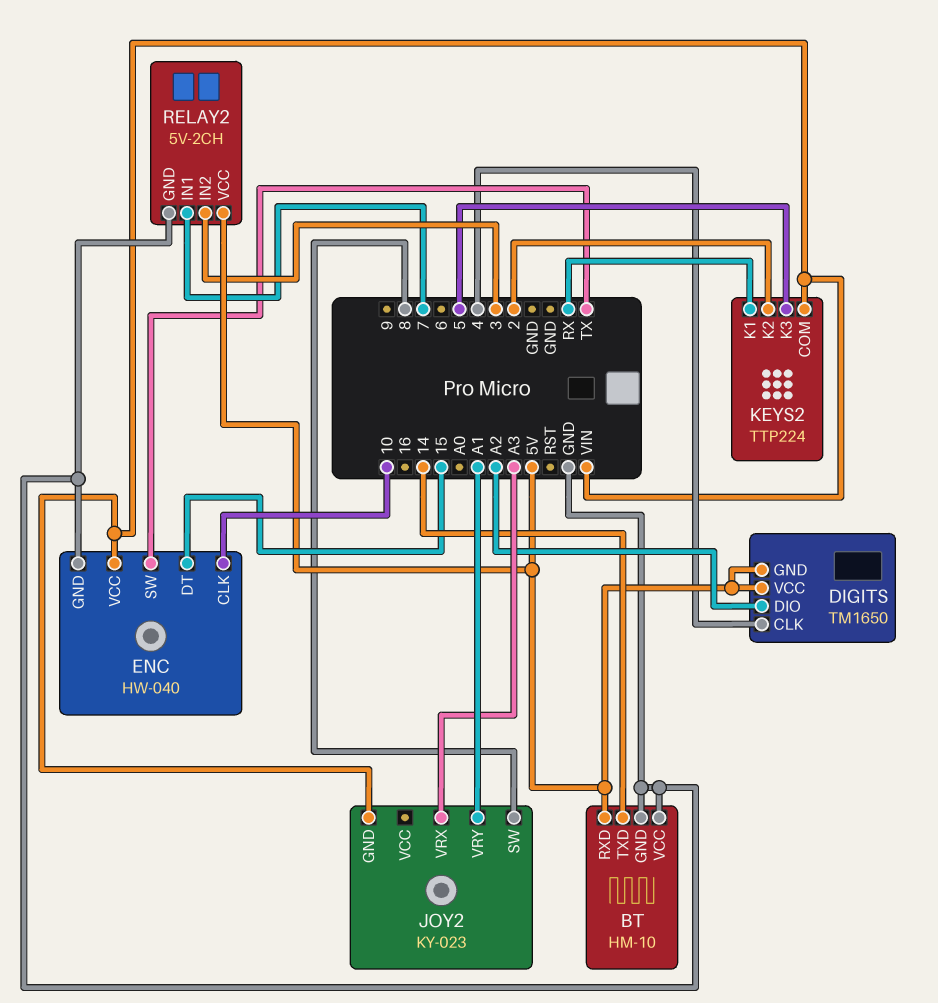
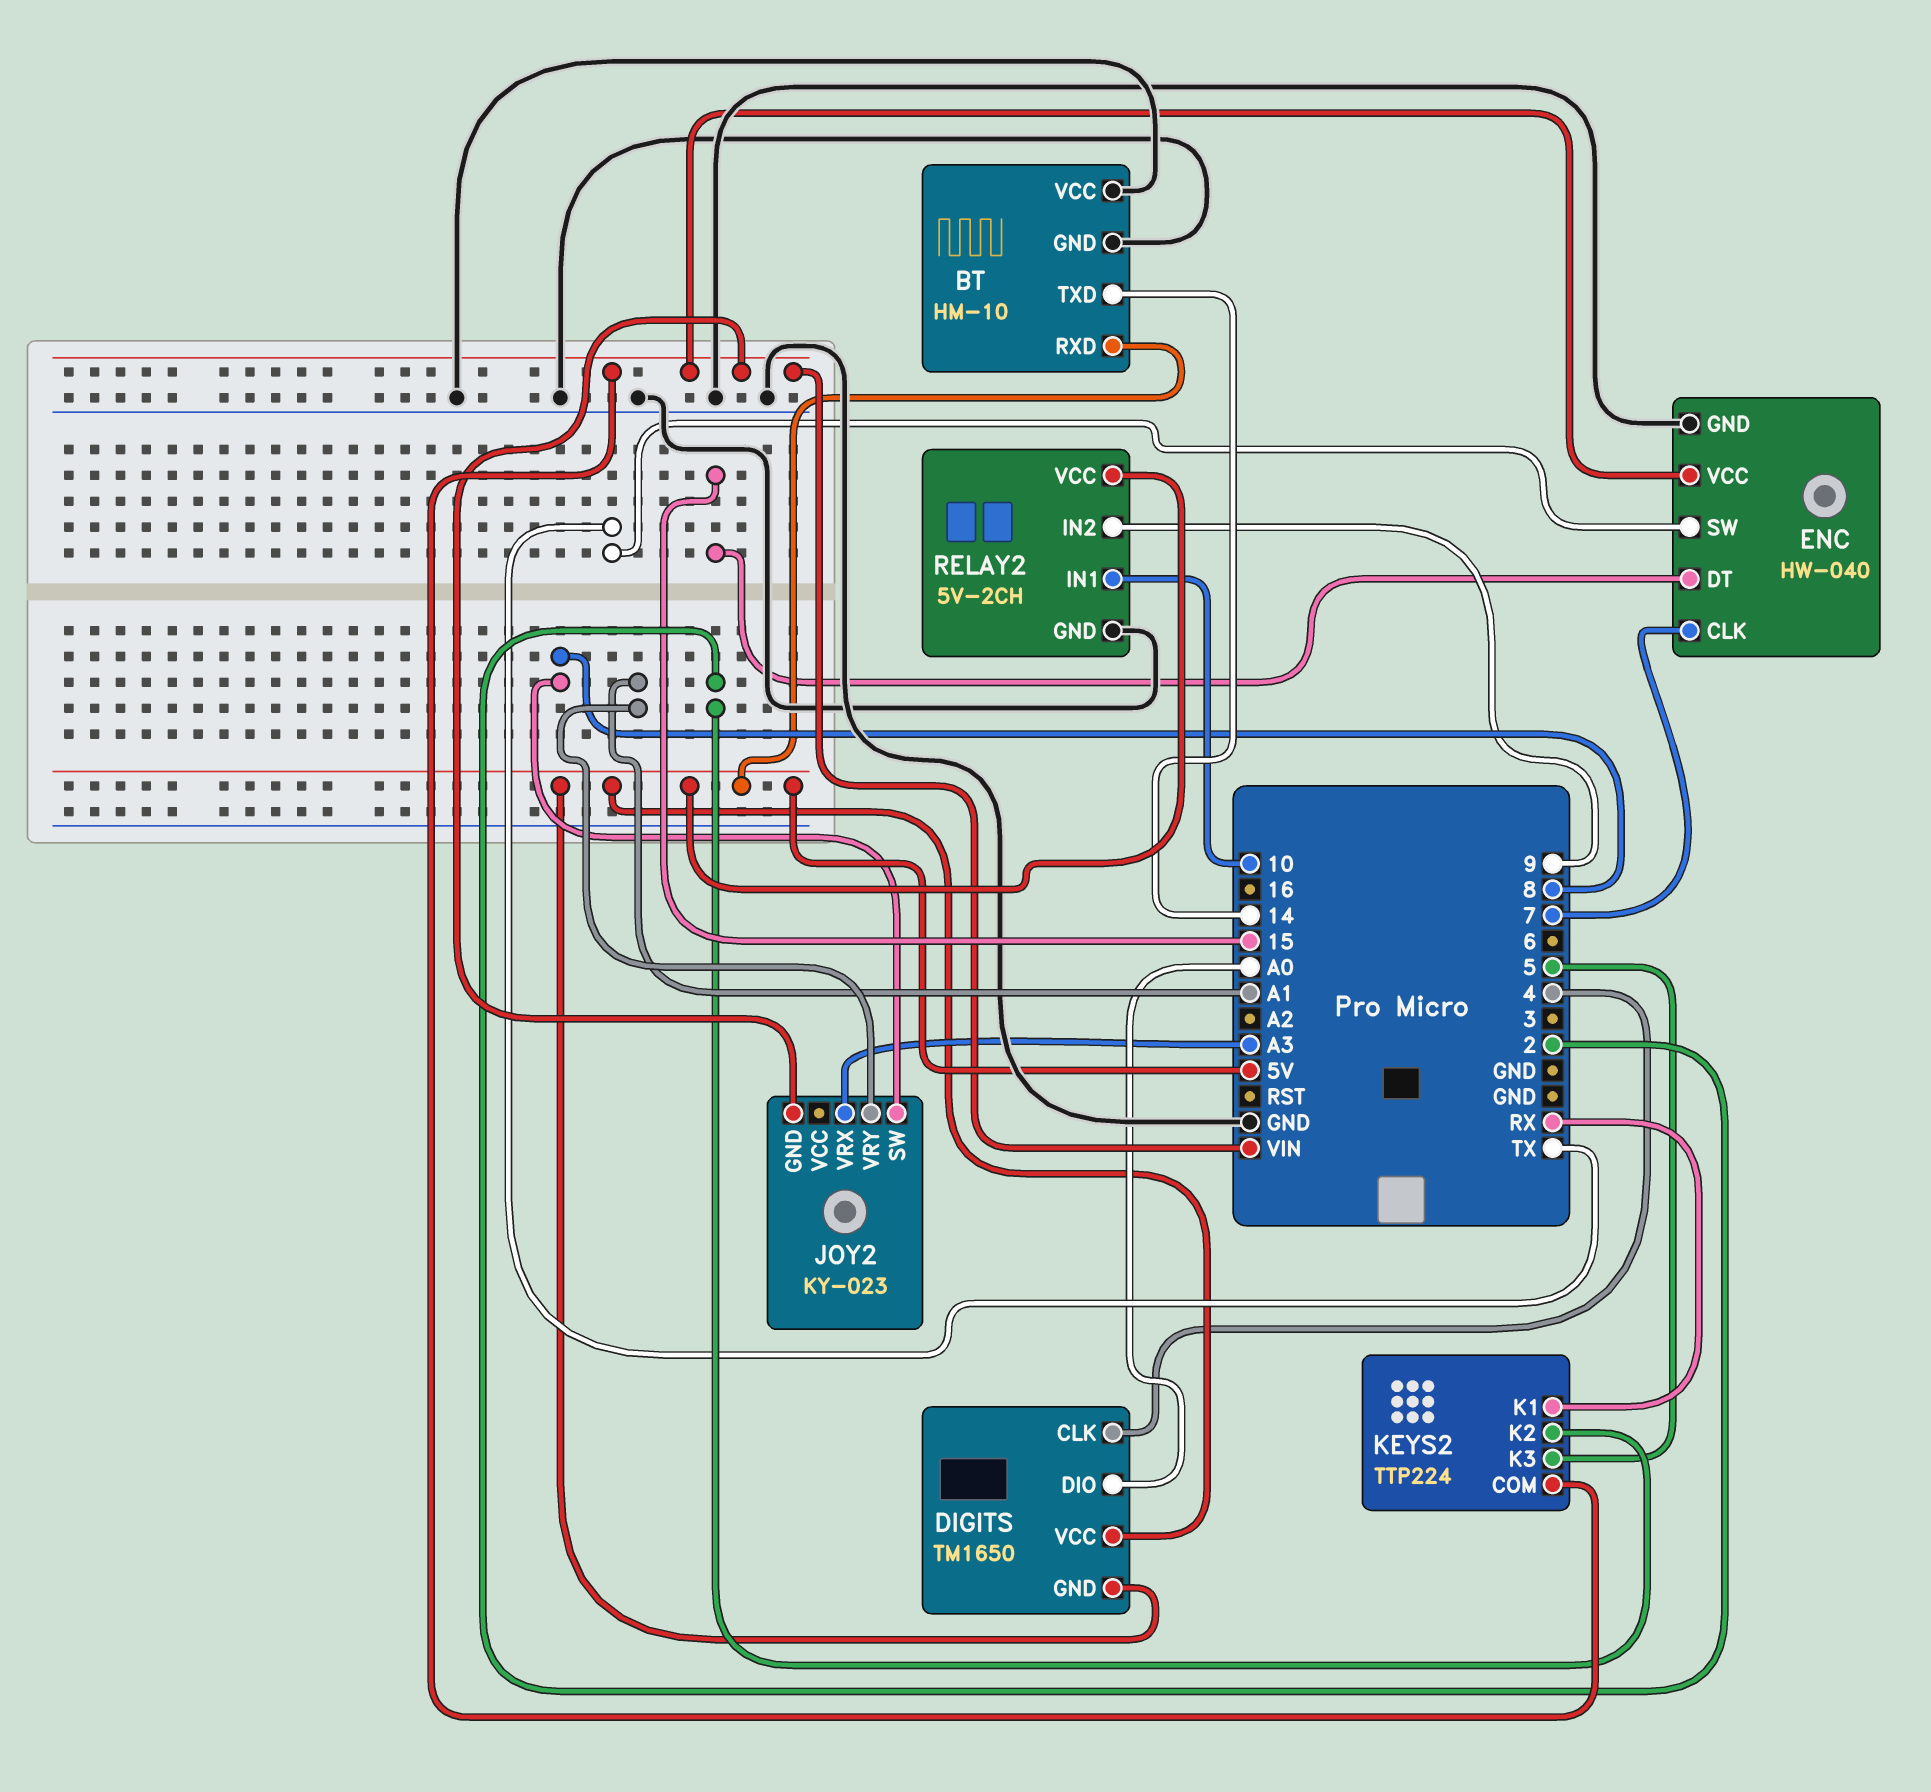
DIGITS pin DIO: A2 -> A0
ENC pin CLK: 10 -> 7
RELAY2 pin IN1: 7 -> 10
RELAY2 pin IN2: 3 -> 9

